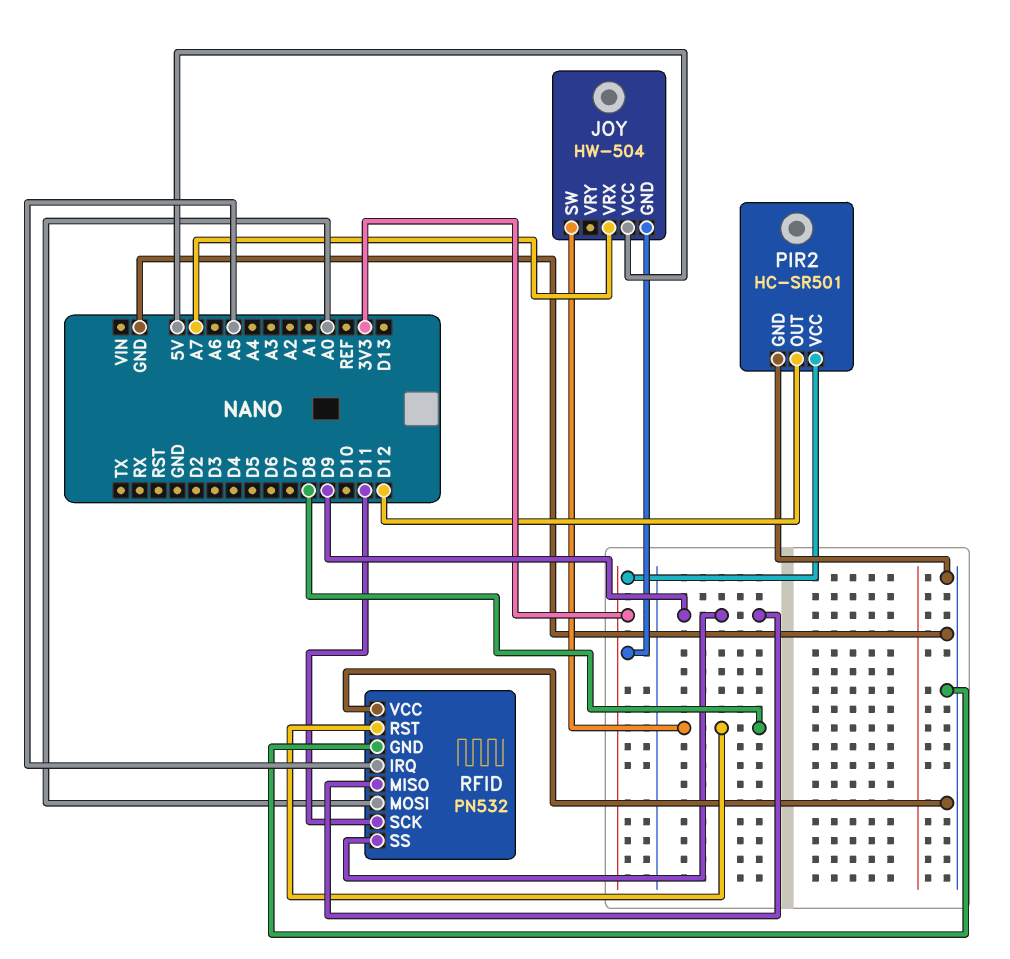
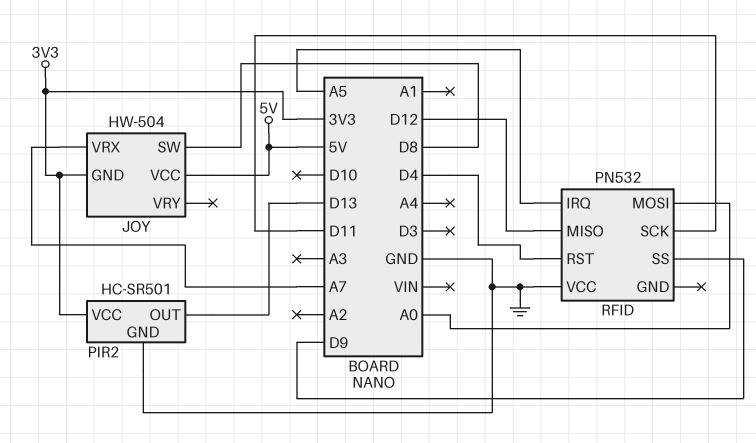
PIR2 pin OUT: D12 -> D13
RFID pin GND: GND -> none
RFID pin MISO: D9 -> D12
RFID pin RST: D8 -> D4

